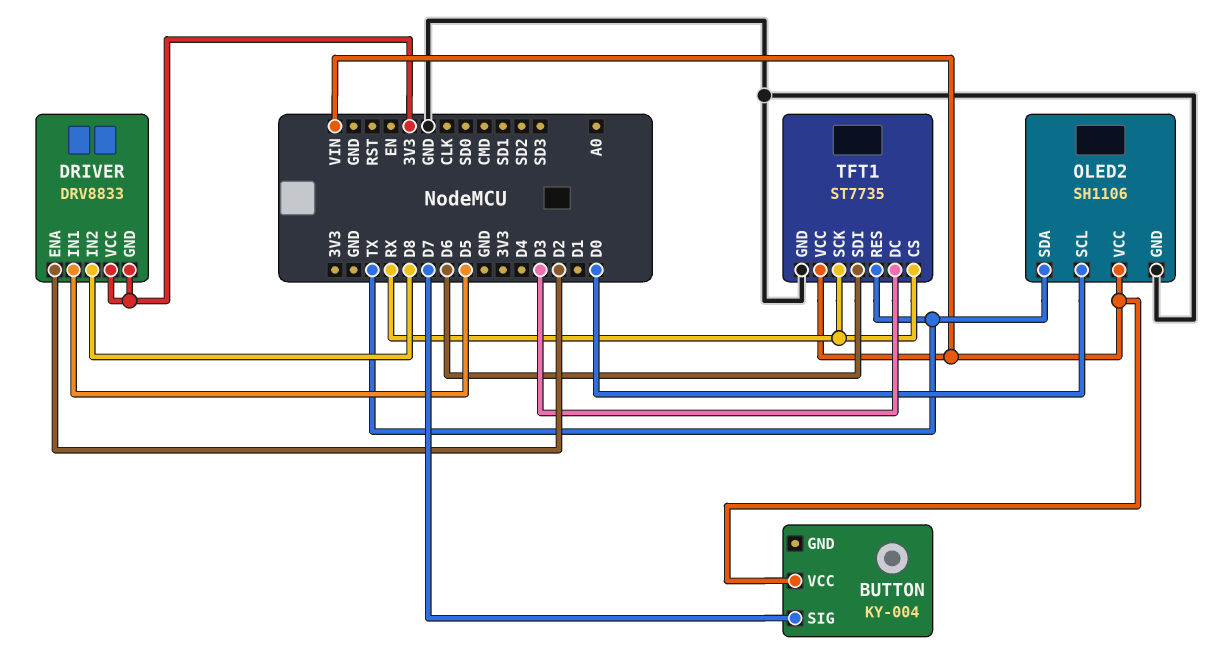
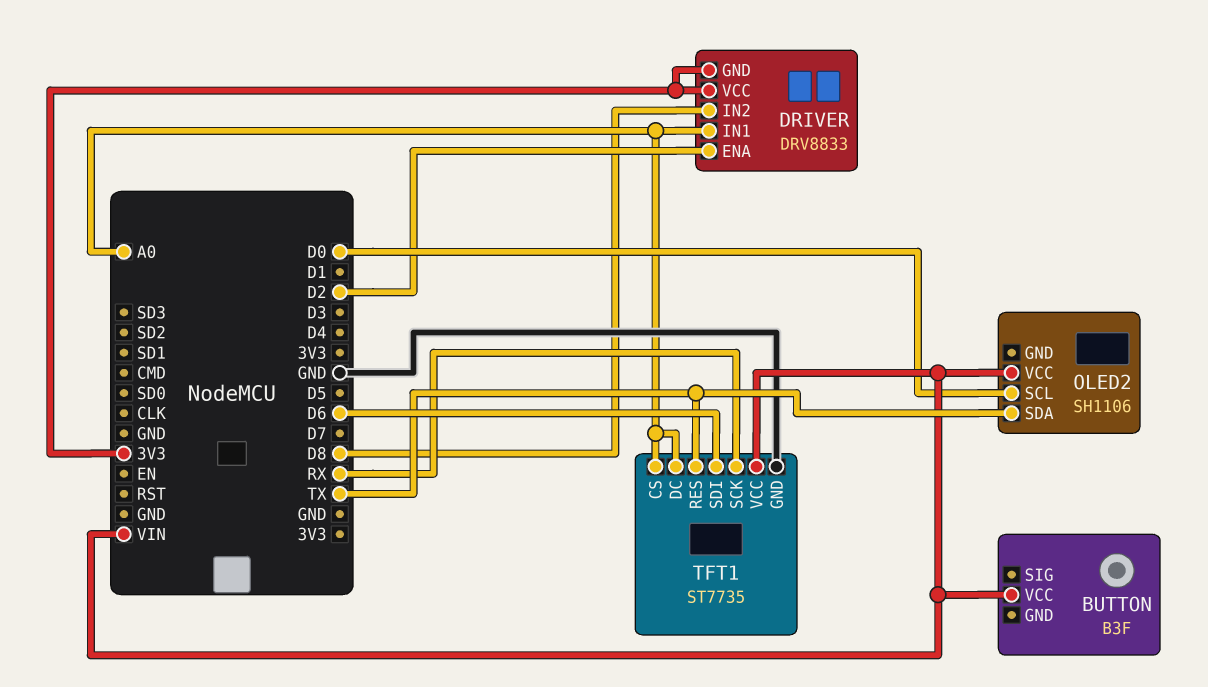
BUTTON: KY-004 -> B3F
BUTTON pin SIG: D7 -> none
DRIVER pin IN1: D5 -> A0
OLED2 pin GND: GND -> none
TFT1 pin CS: RX -> A0
TFT1 pin DC: D3 -> A0

